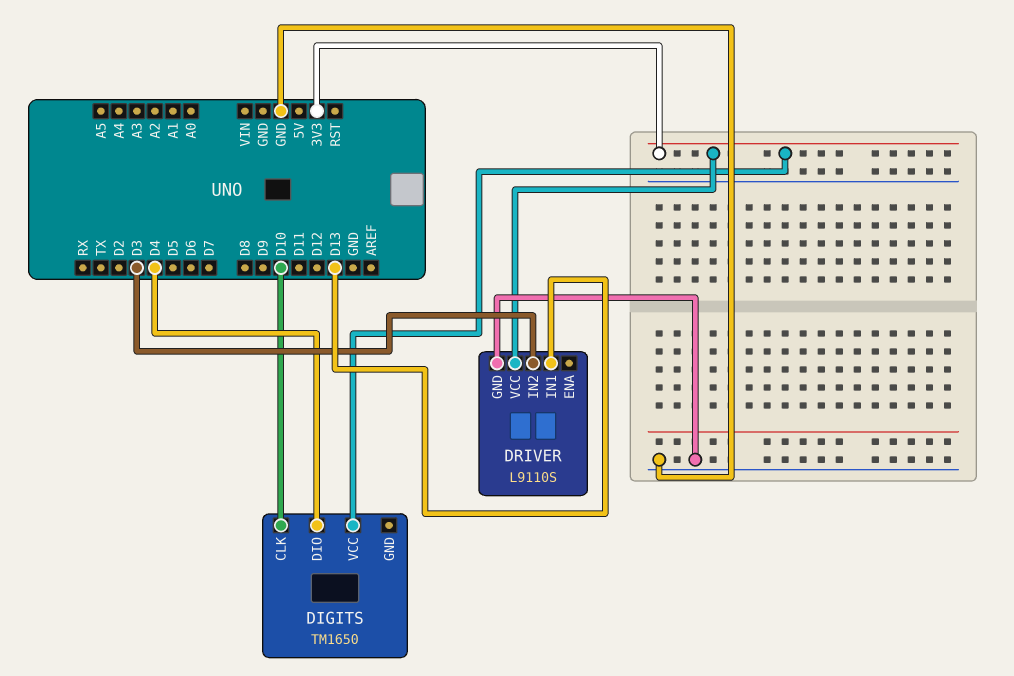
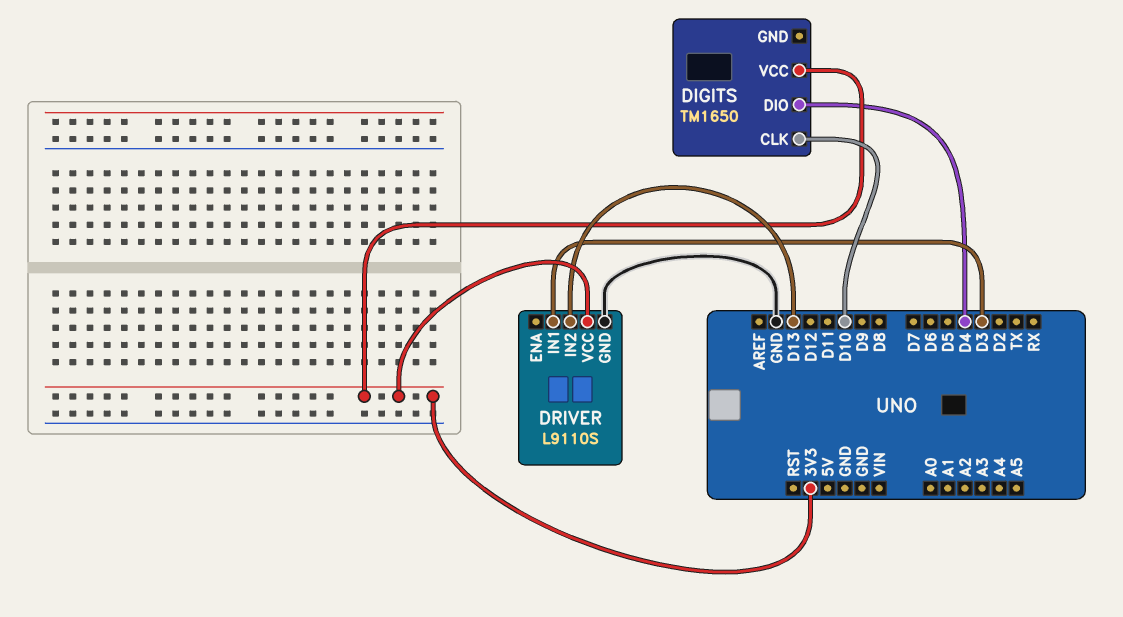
DRIVER pin IN1: D13 -> D3
DRIVER pin IN2: D3 -> D13

